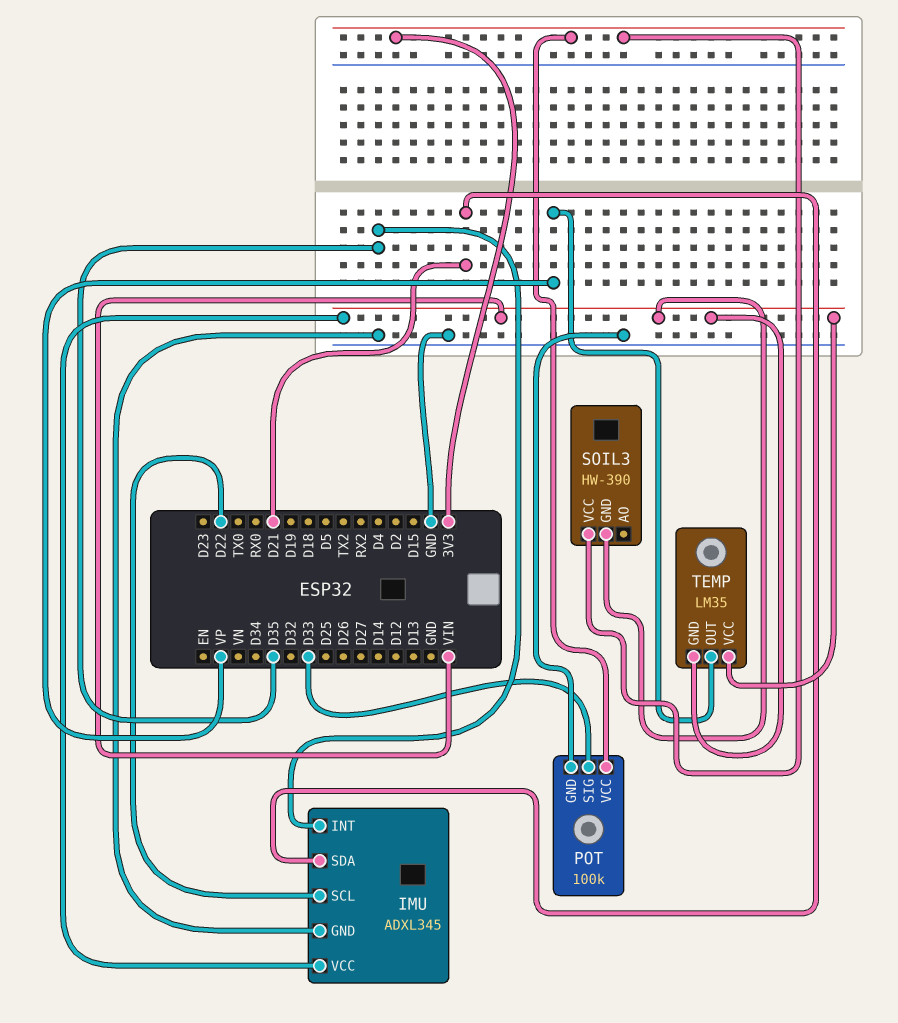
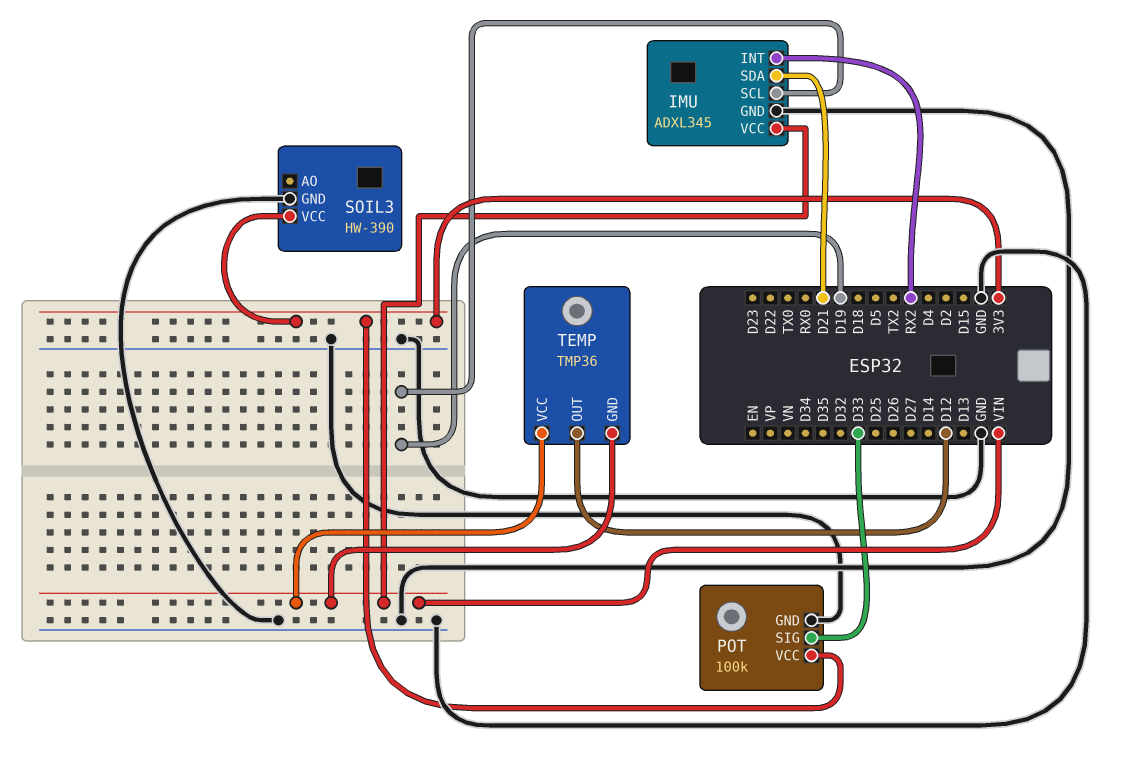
IMU pin INT: D35 -> RX2
IMU pin SCL: D22 -> D19
SOIL3 pin GND: VIN -> GND
TEMP: LM35 -> TMP36
TEMP pin OUT: VP -> D12

